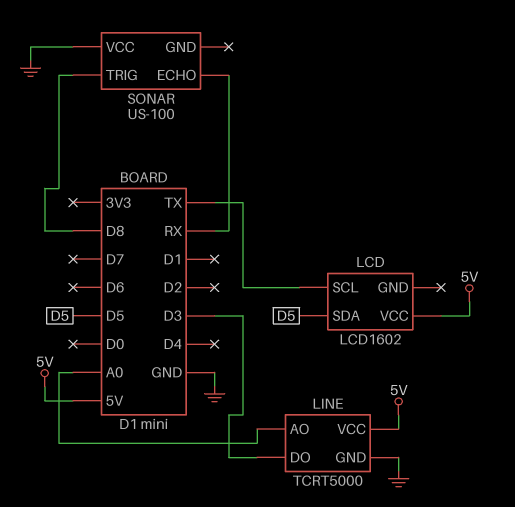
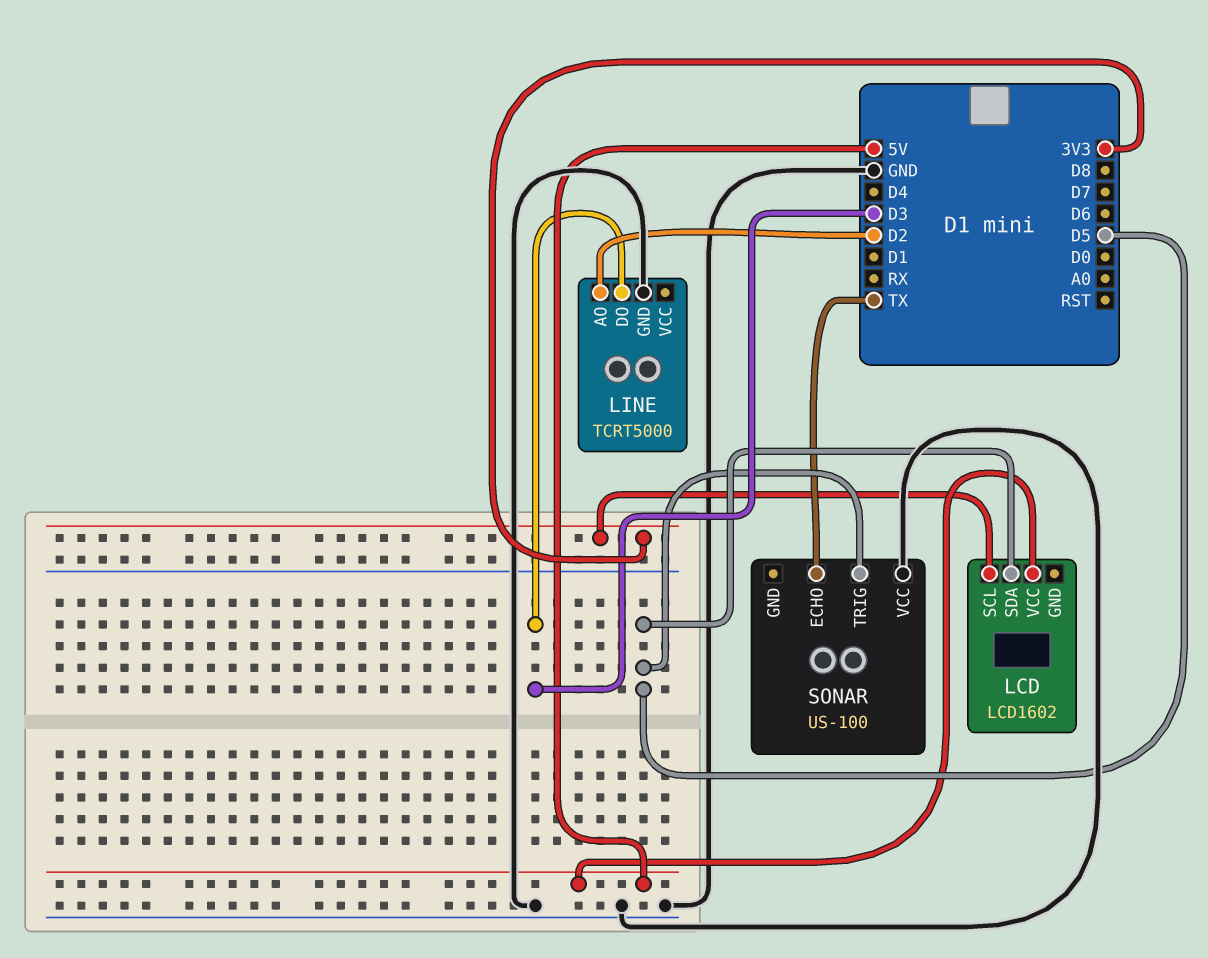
LCD pin SCL: TX -> 3V3
LINE pin AO: A0 -> D2
LINE pin VCC: 5V -> none
SONAR pin ECHO: RX -> TX
SONAR pin TRIG: D8 -> D5

